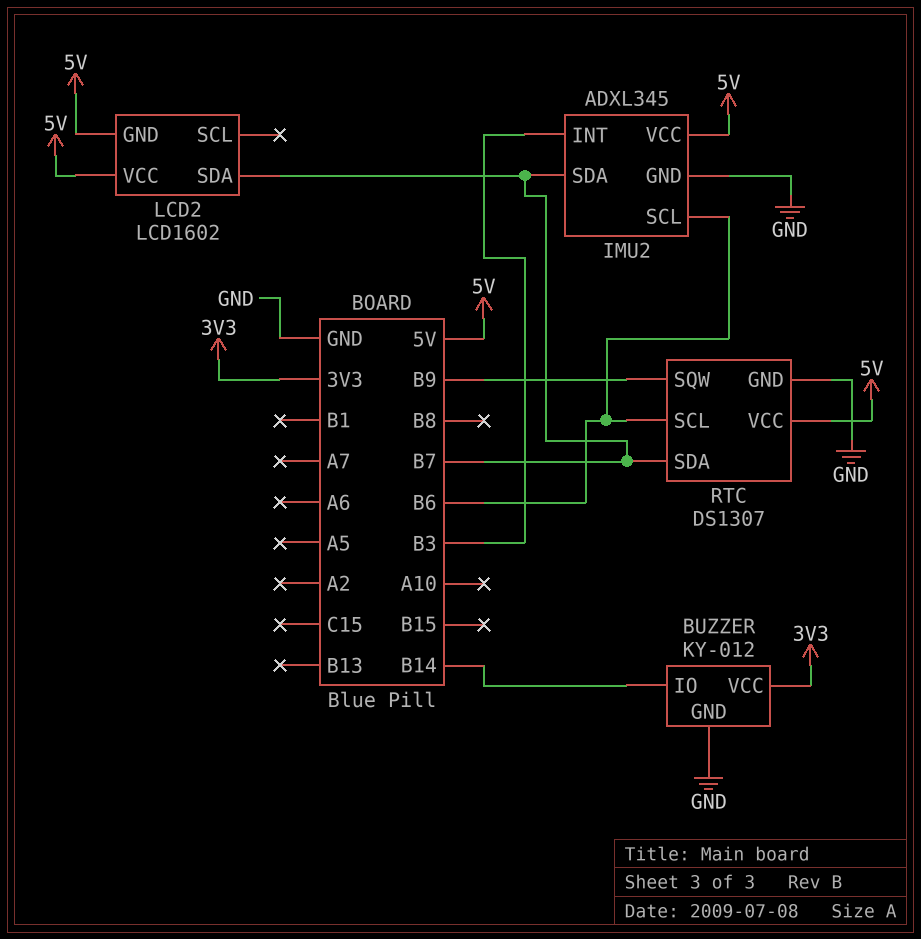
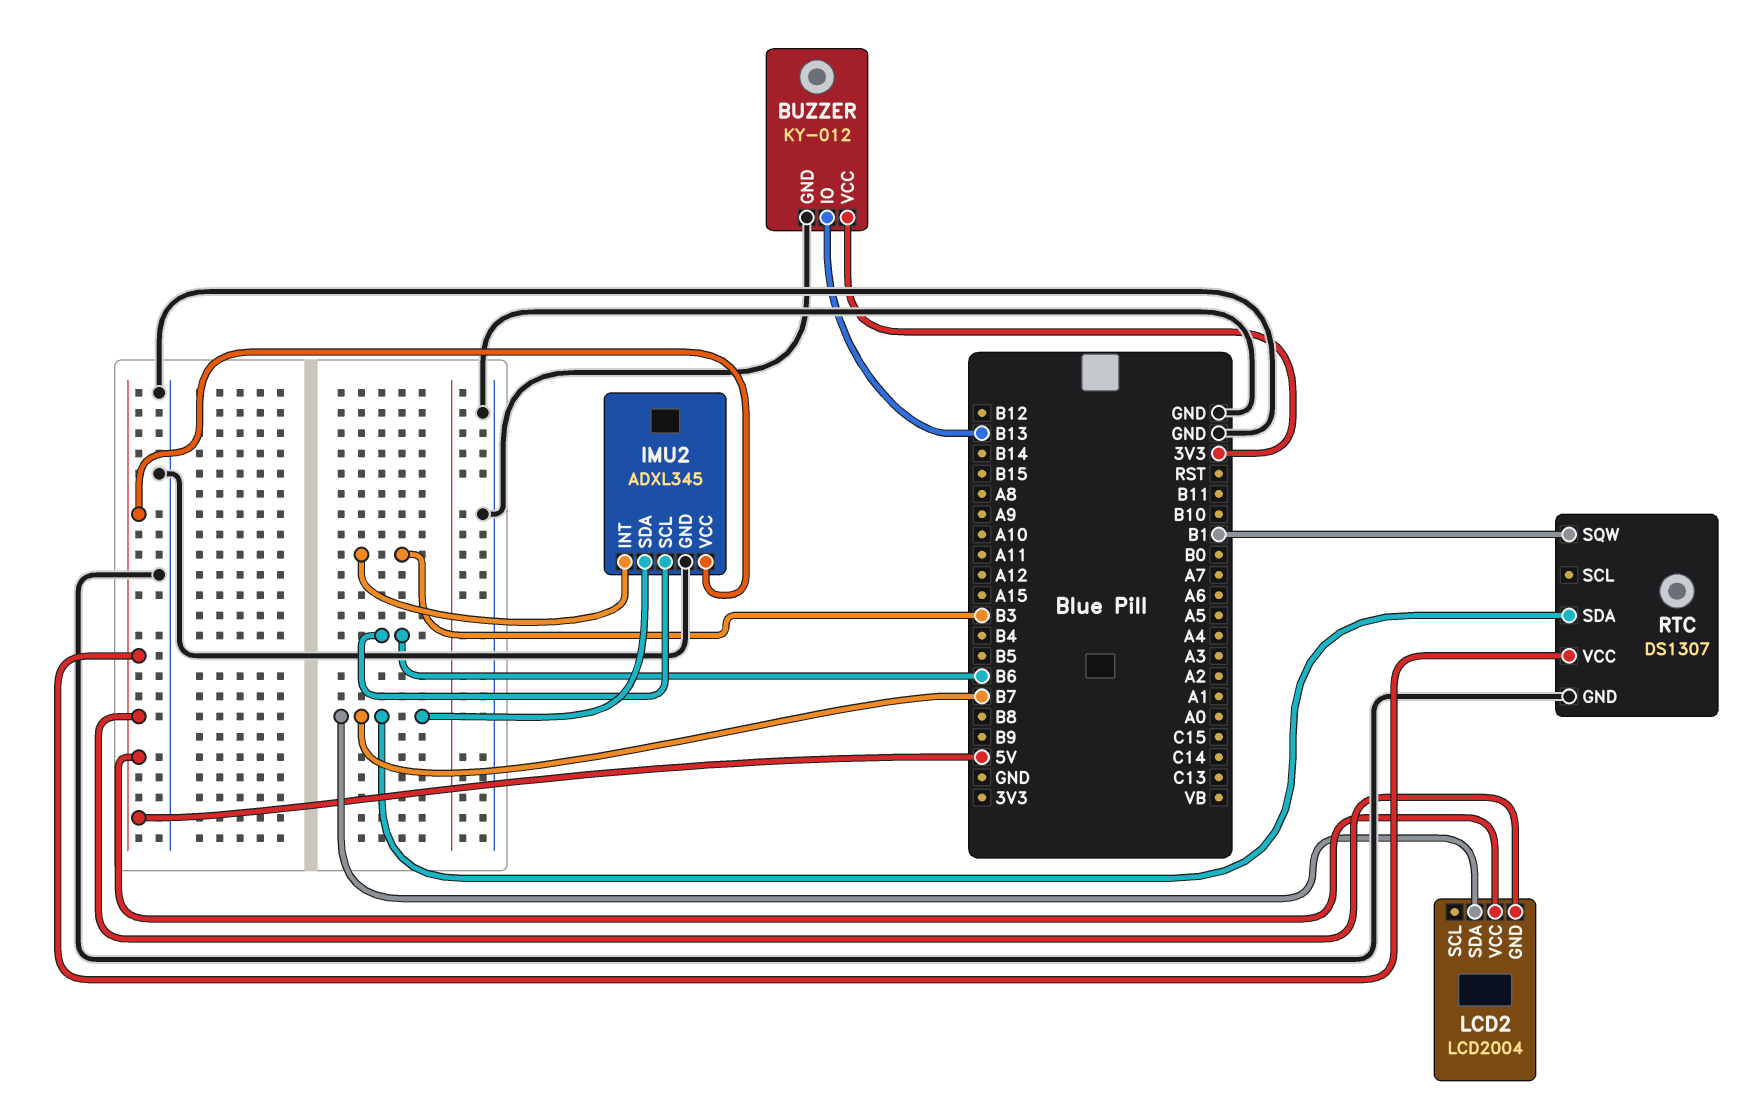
BUZZER pin IO: B14 -> B13
LCD2: LCD1602 -> LCD2004
RTC pin SCL: B6 -> none
RTC pin SQW: B9 -> B1

